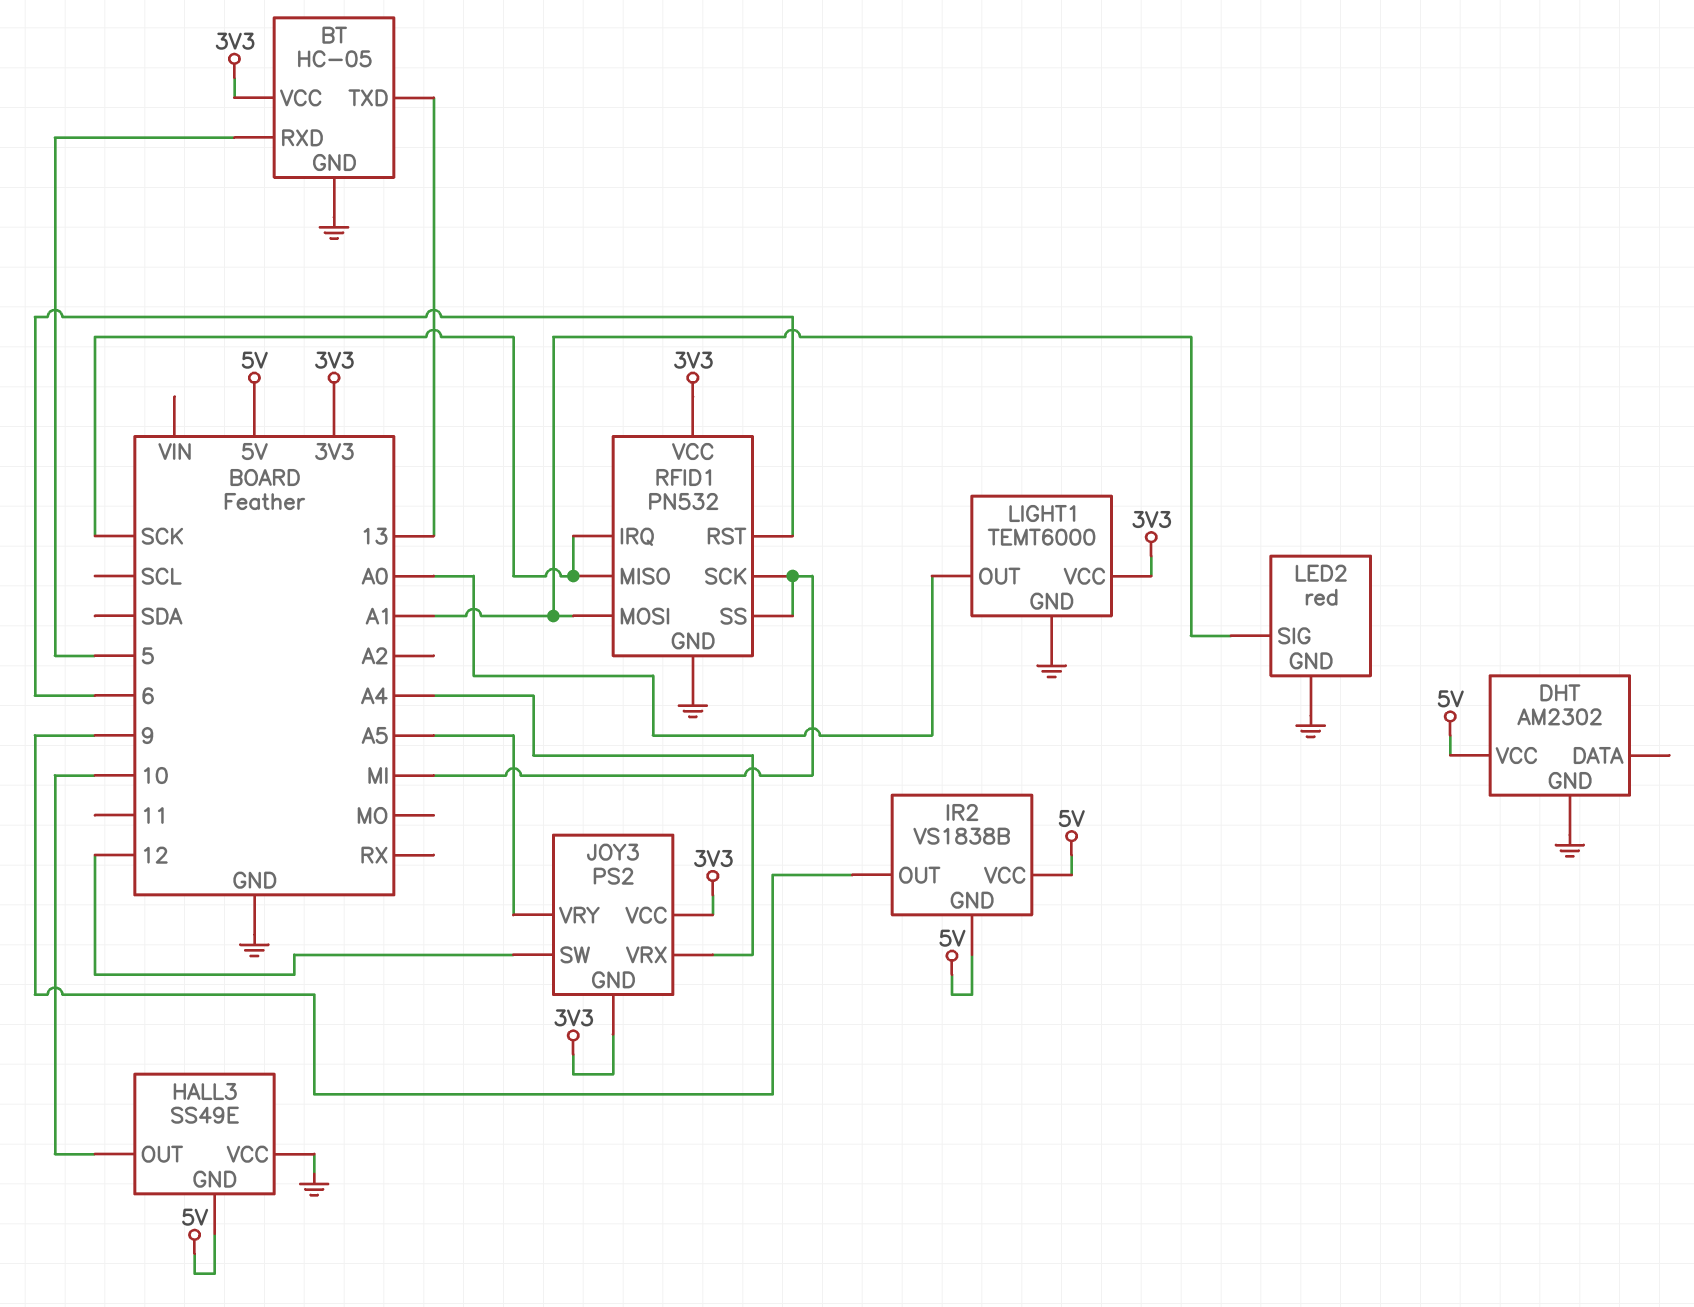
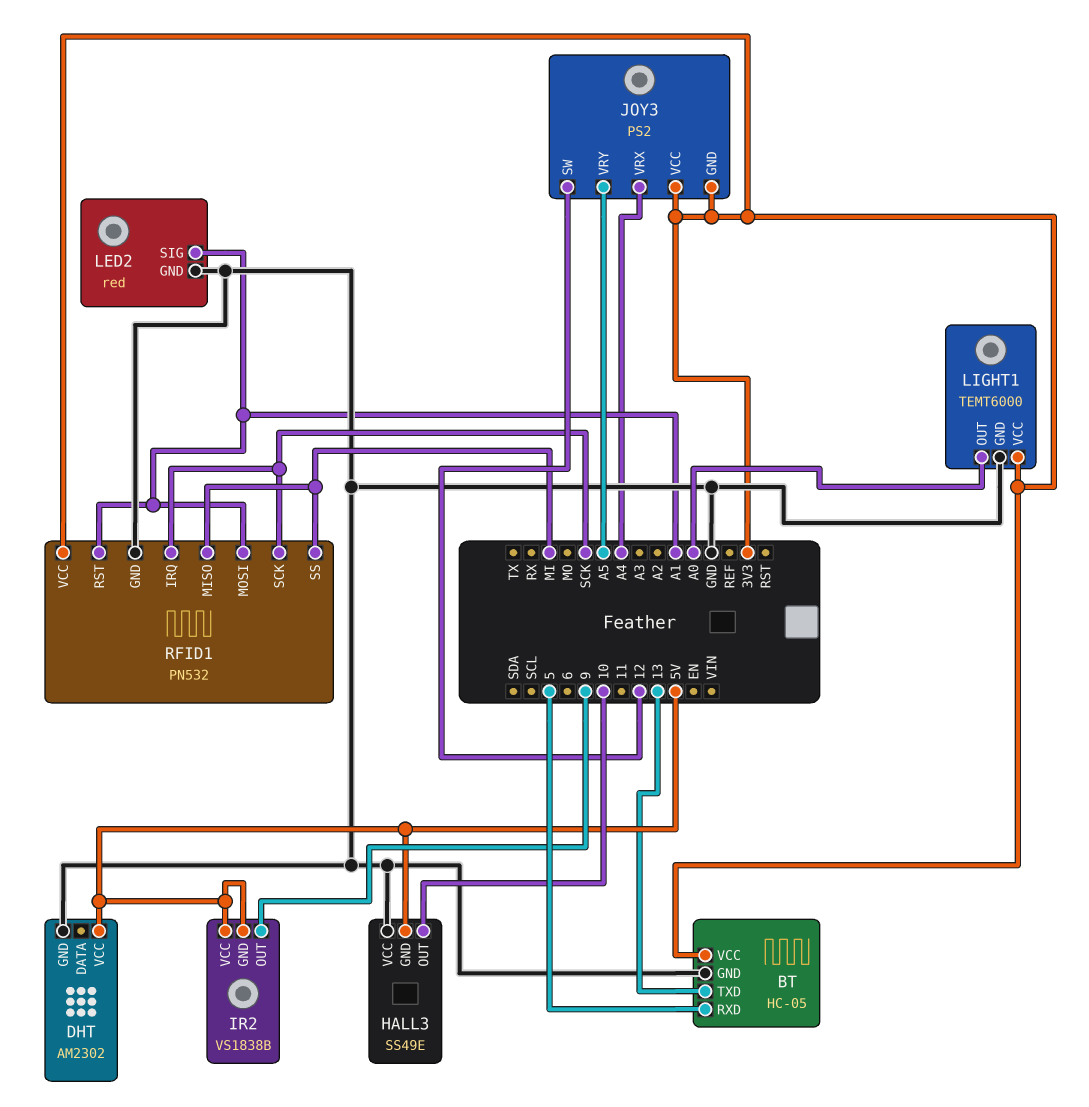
RFID1 pin MISO: SCK -> MI
RFID1 pin RST: 6 -> A1
RFID1 pin SCK: MI -> SCK

